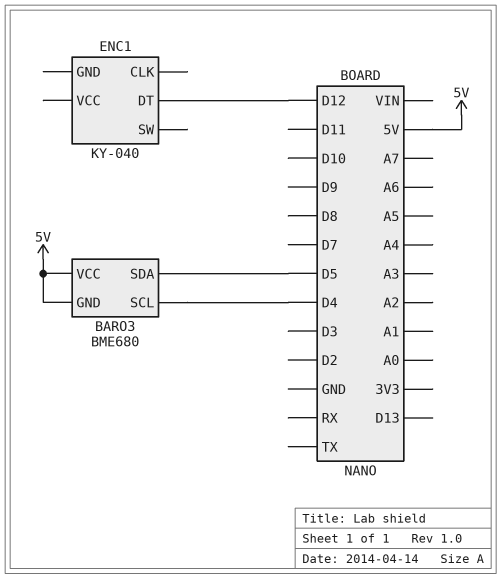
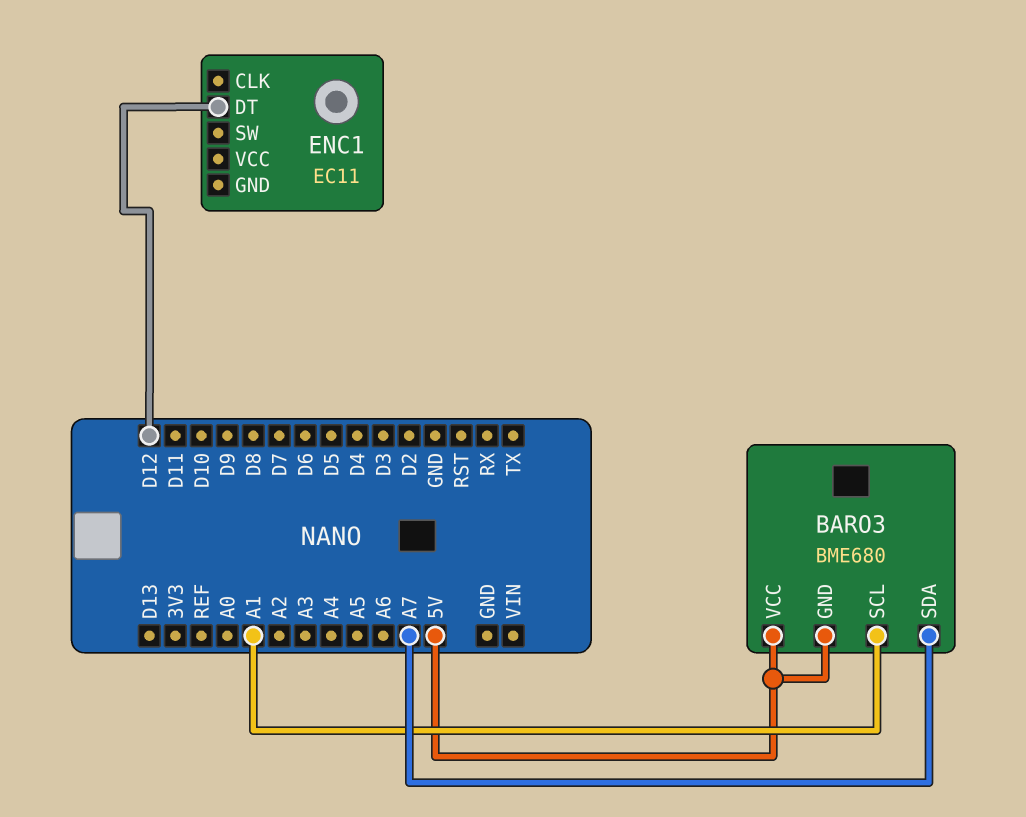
BARO3 pin SCL: D4 -> A1
BARO3 pin SDA: D5 -> A7
ENC1: KY-040 -> EC11

